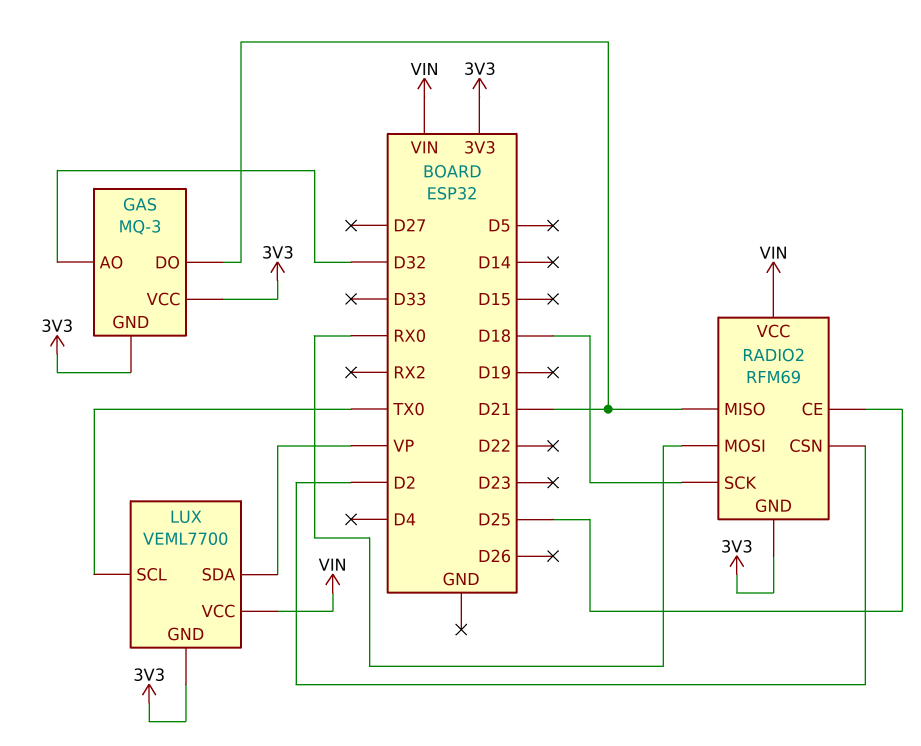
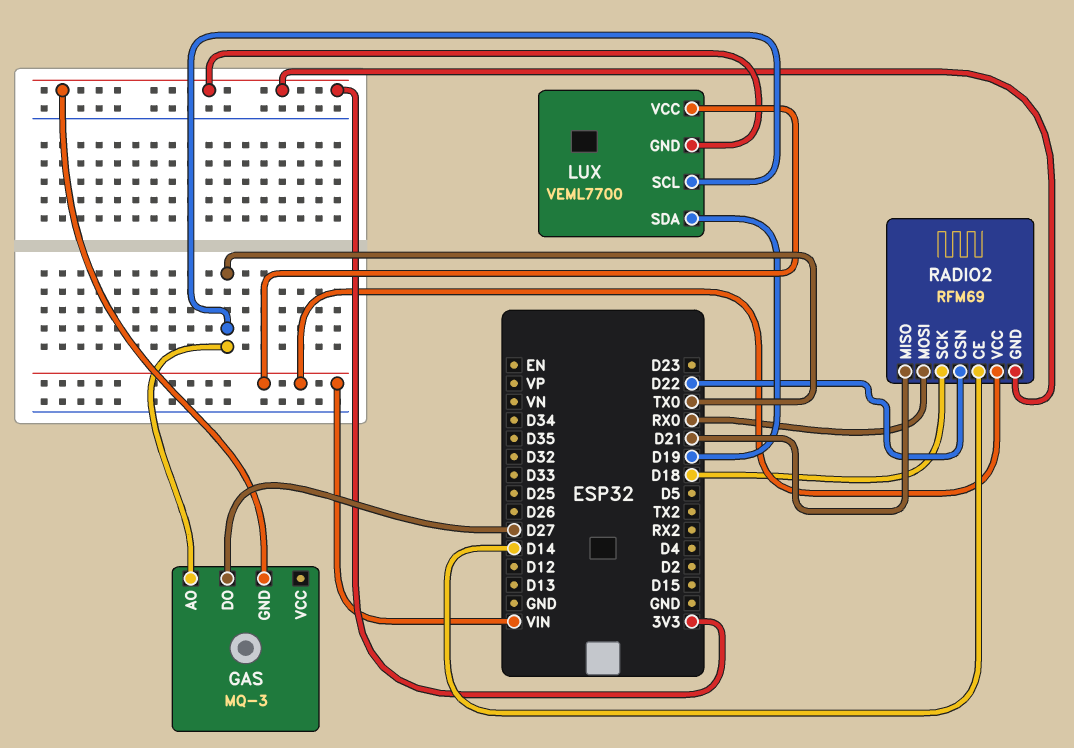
GAS pin AO: D32 -> TX0
GAS pin DO: D21 -> D27
GAS pin VCC: 3V3 -> none
LUX pin SDA: VP -> D19
RADIO2 pin CE: D25 -> D14
RADIO2 pin CSN: D2 -> D22

